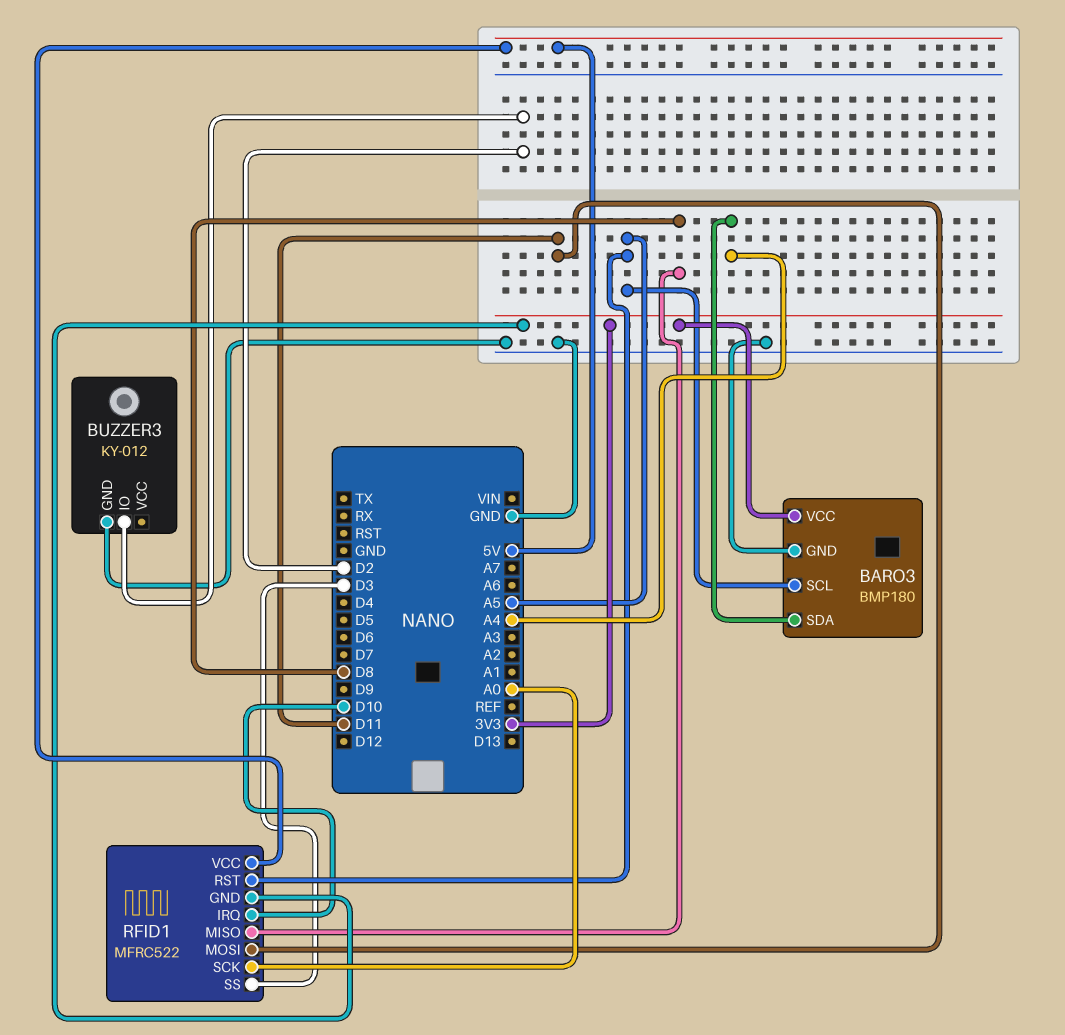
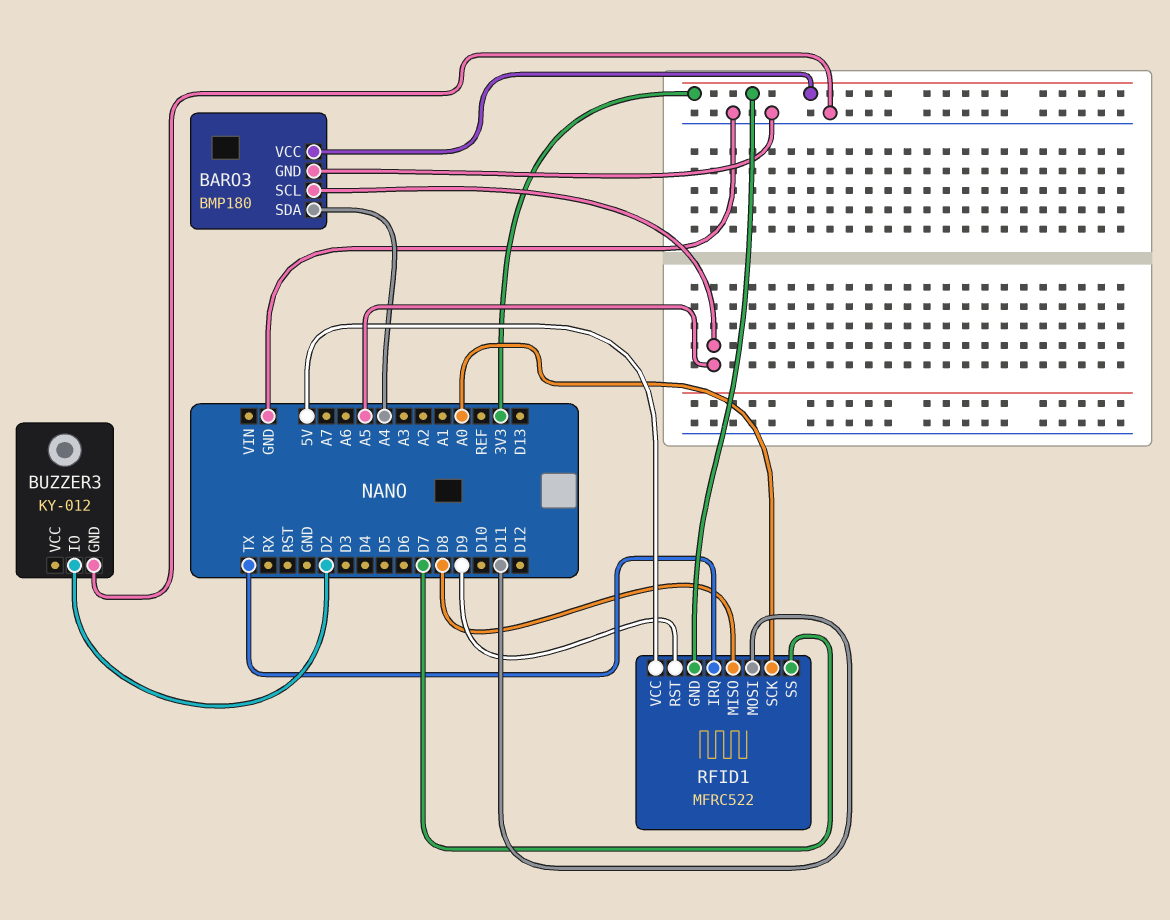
RFID1 pin IRQ: D10 -> TX
RFID1 pin RST: A5 -> D9
RFID1 pin SS: D3 -> D7

